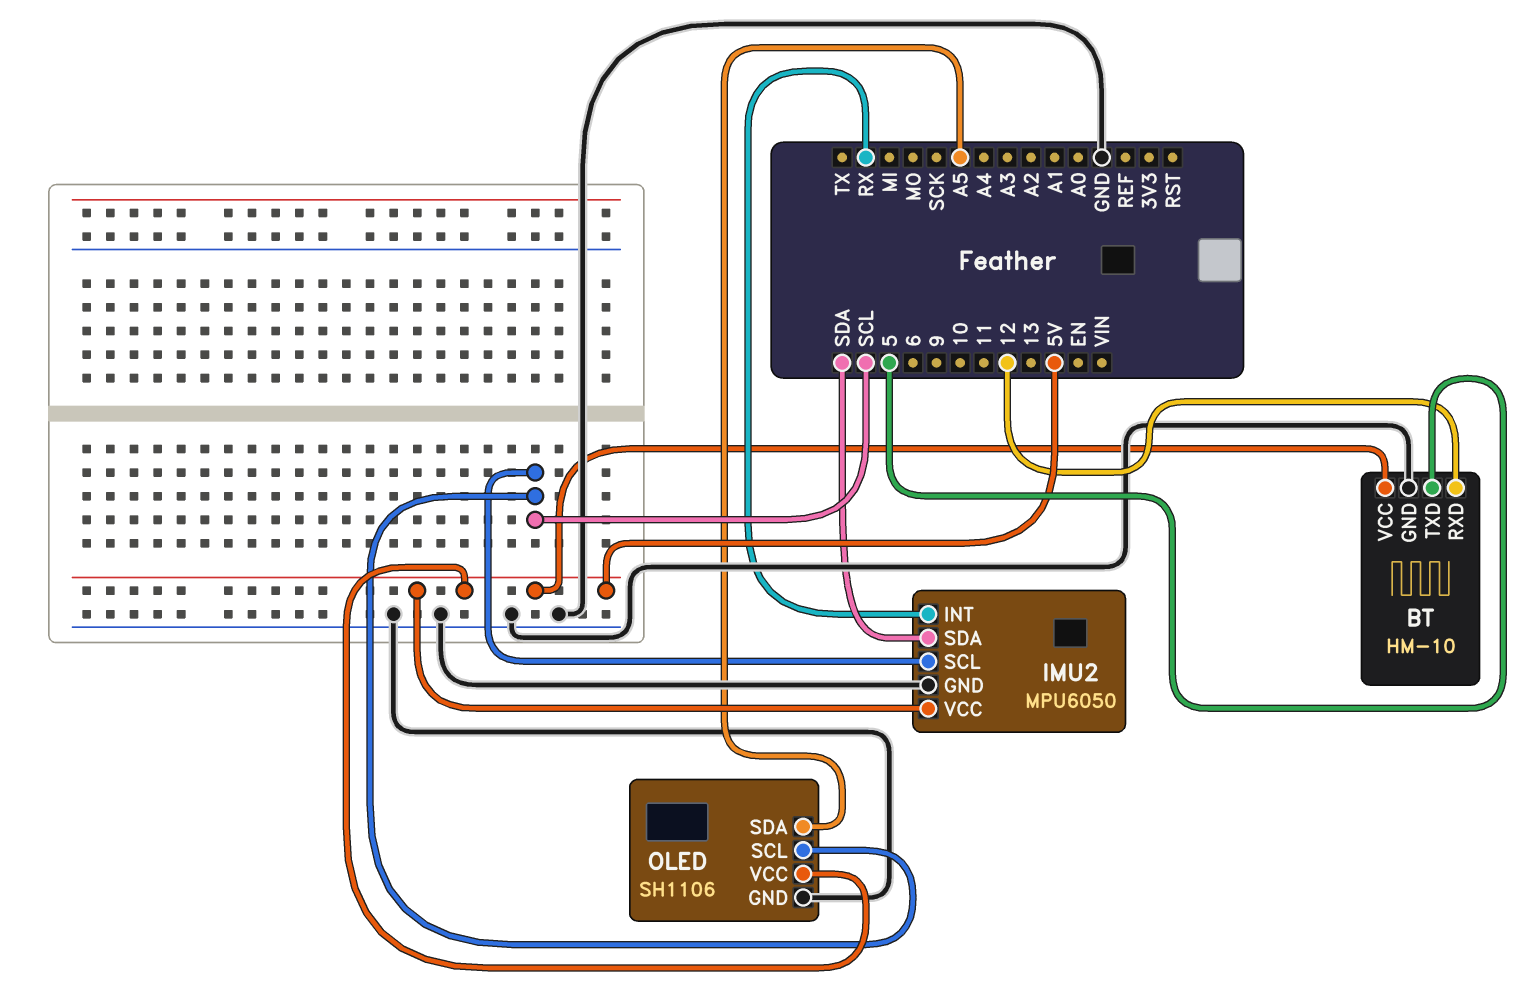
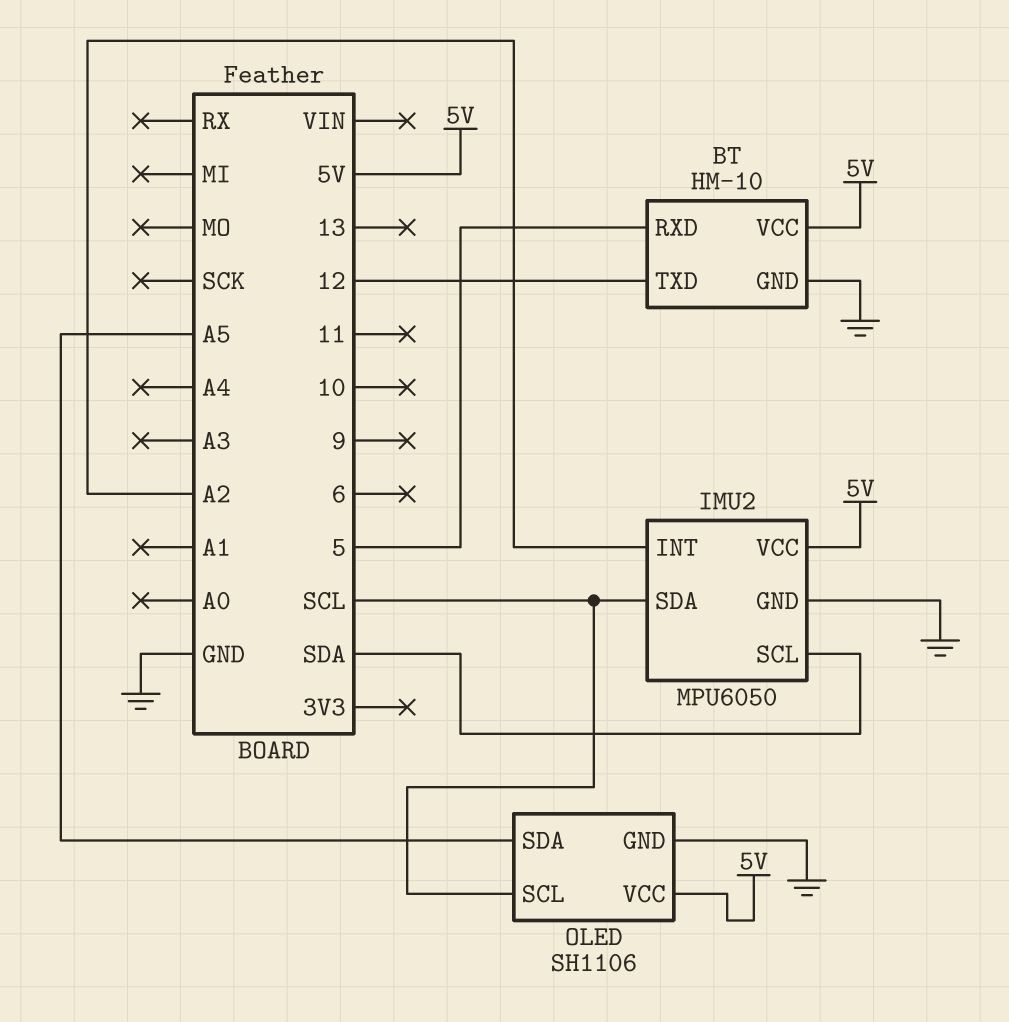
BT pin RXD: 12 -> 5
BT pin TXD: 5 -> 12
IMU2 pin INT: RX -> A2
IMU2 pin SCL: SCL -> SDA
IMU2 pin SDA: SDA -> SCL

